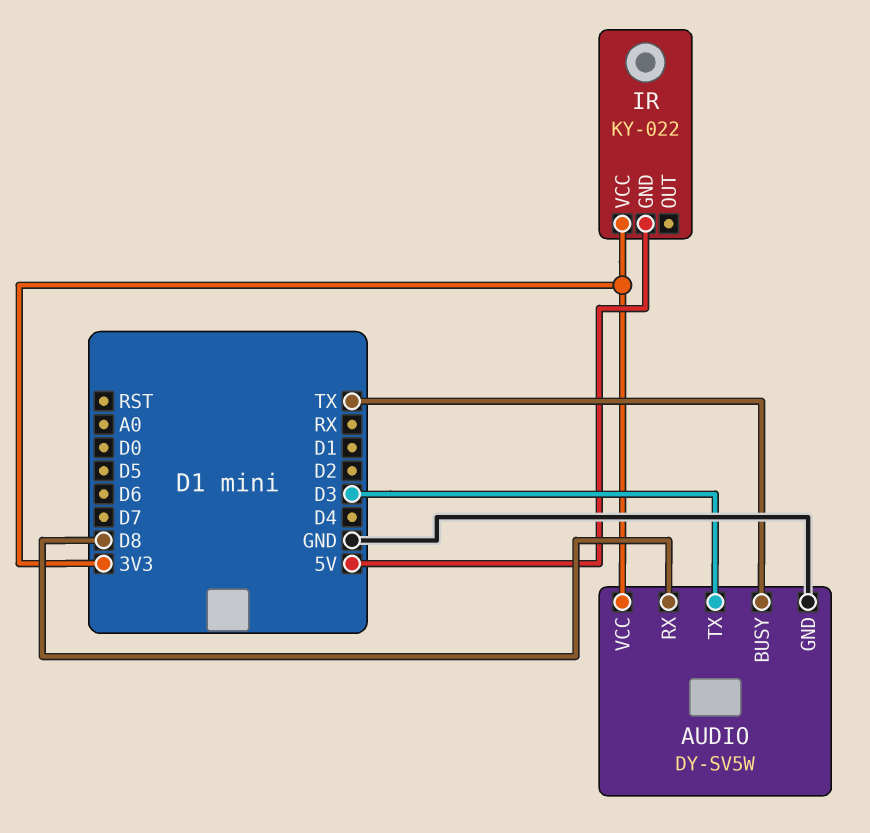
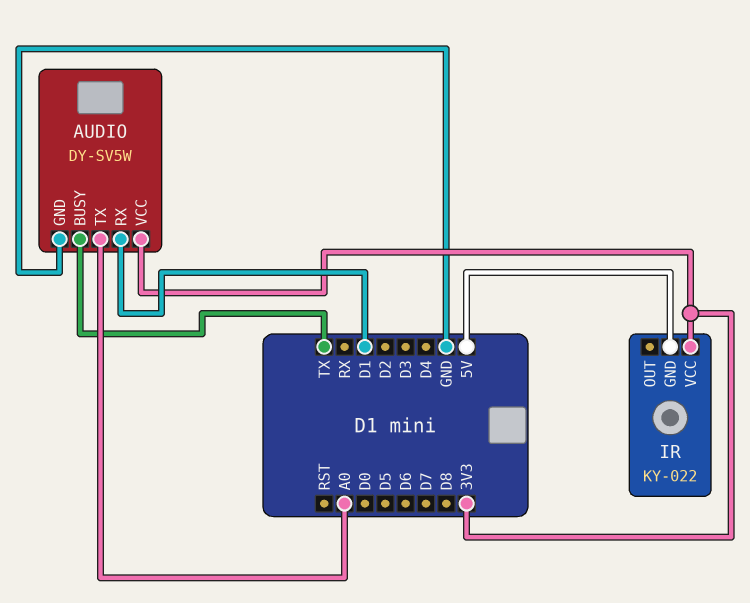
AUDIO pin RX: D8 -> D1
AUDIO pin TX: D3 -> A0

